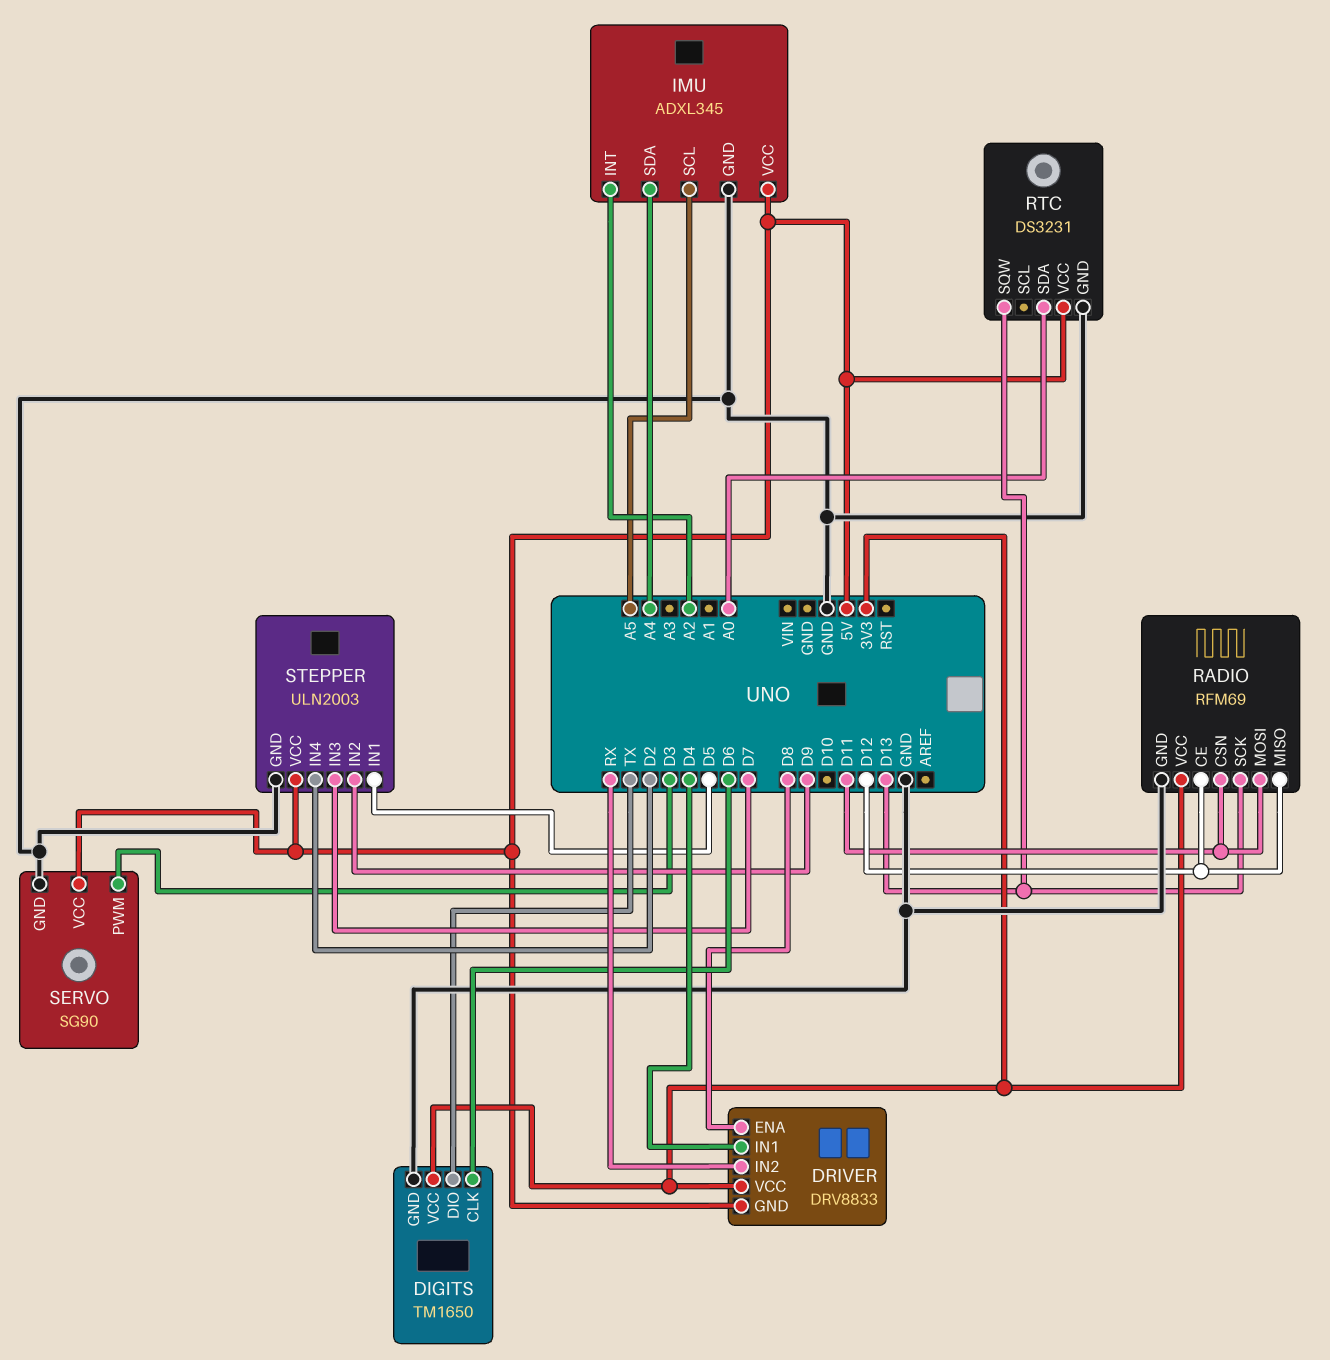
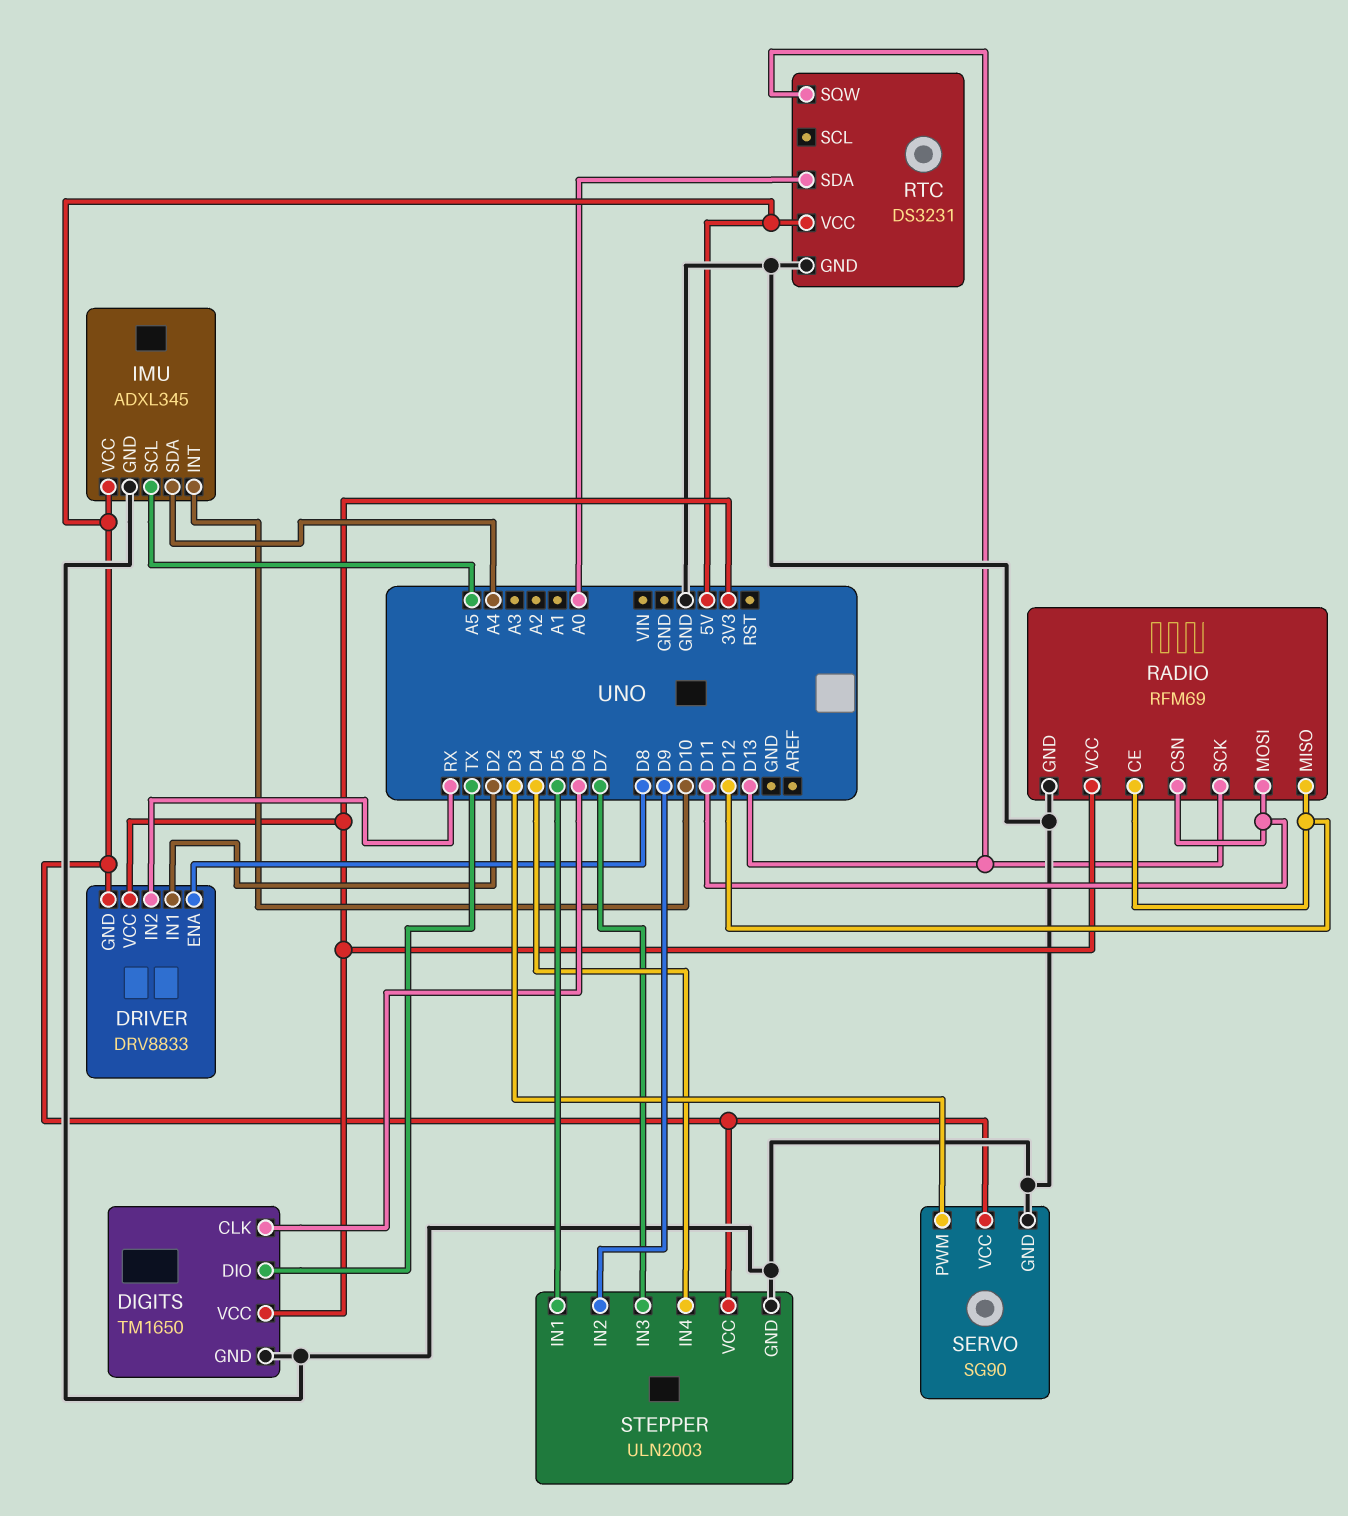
DRIVER pin IN1: D4 -> D2
IMU pin INT: A2 -> D10
STEPPER pin IN4: D2 -> D4

